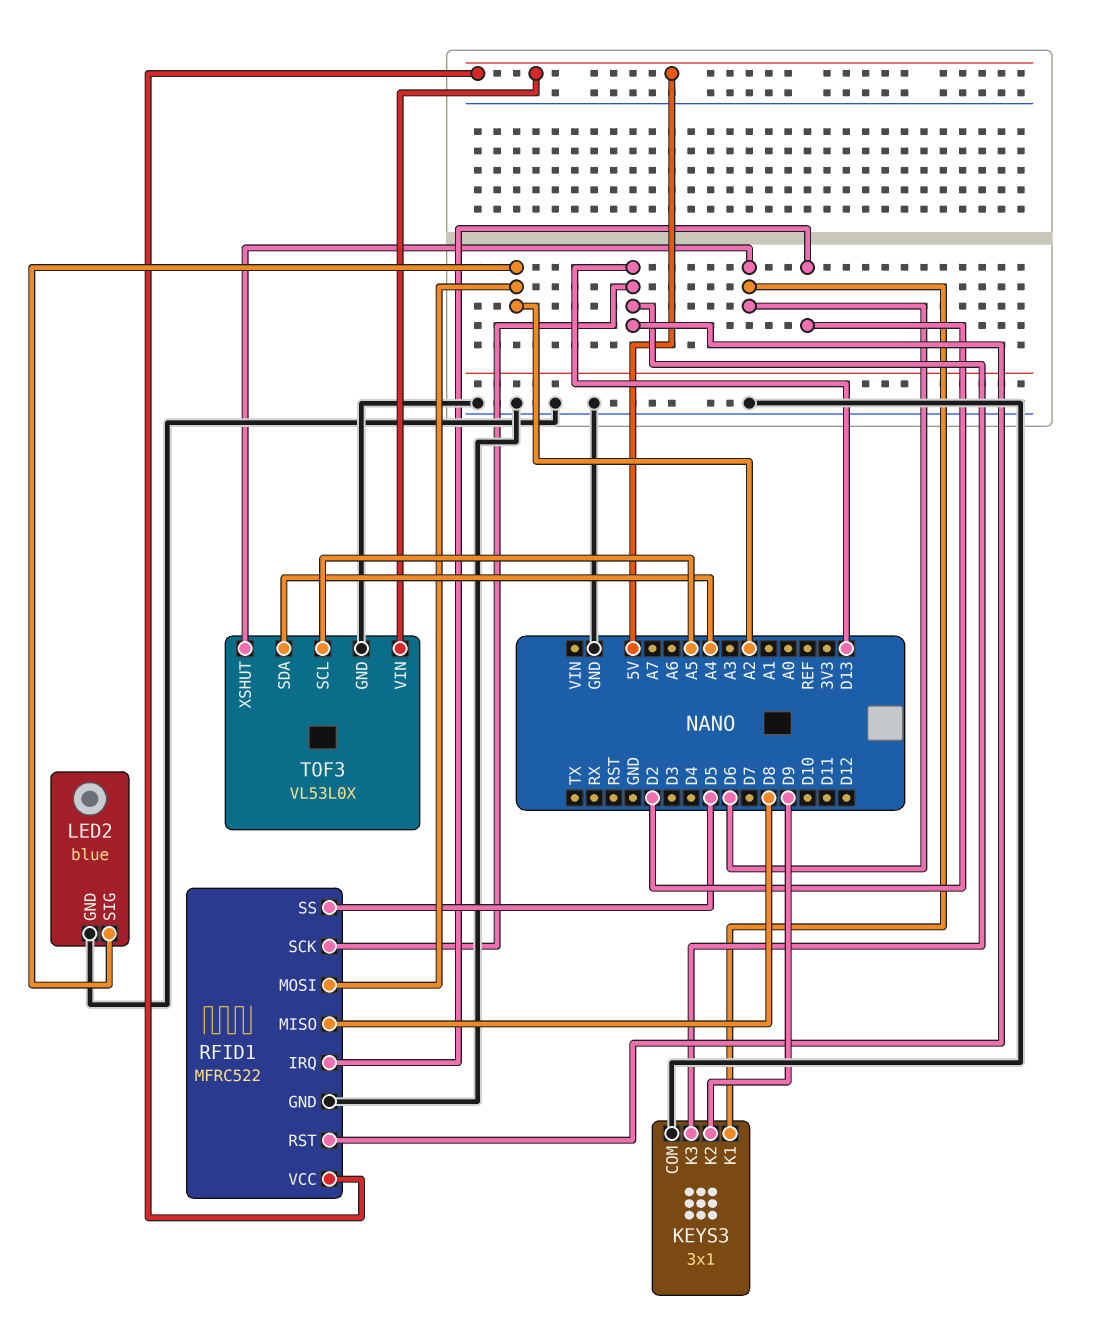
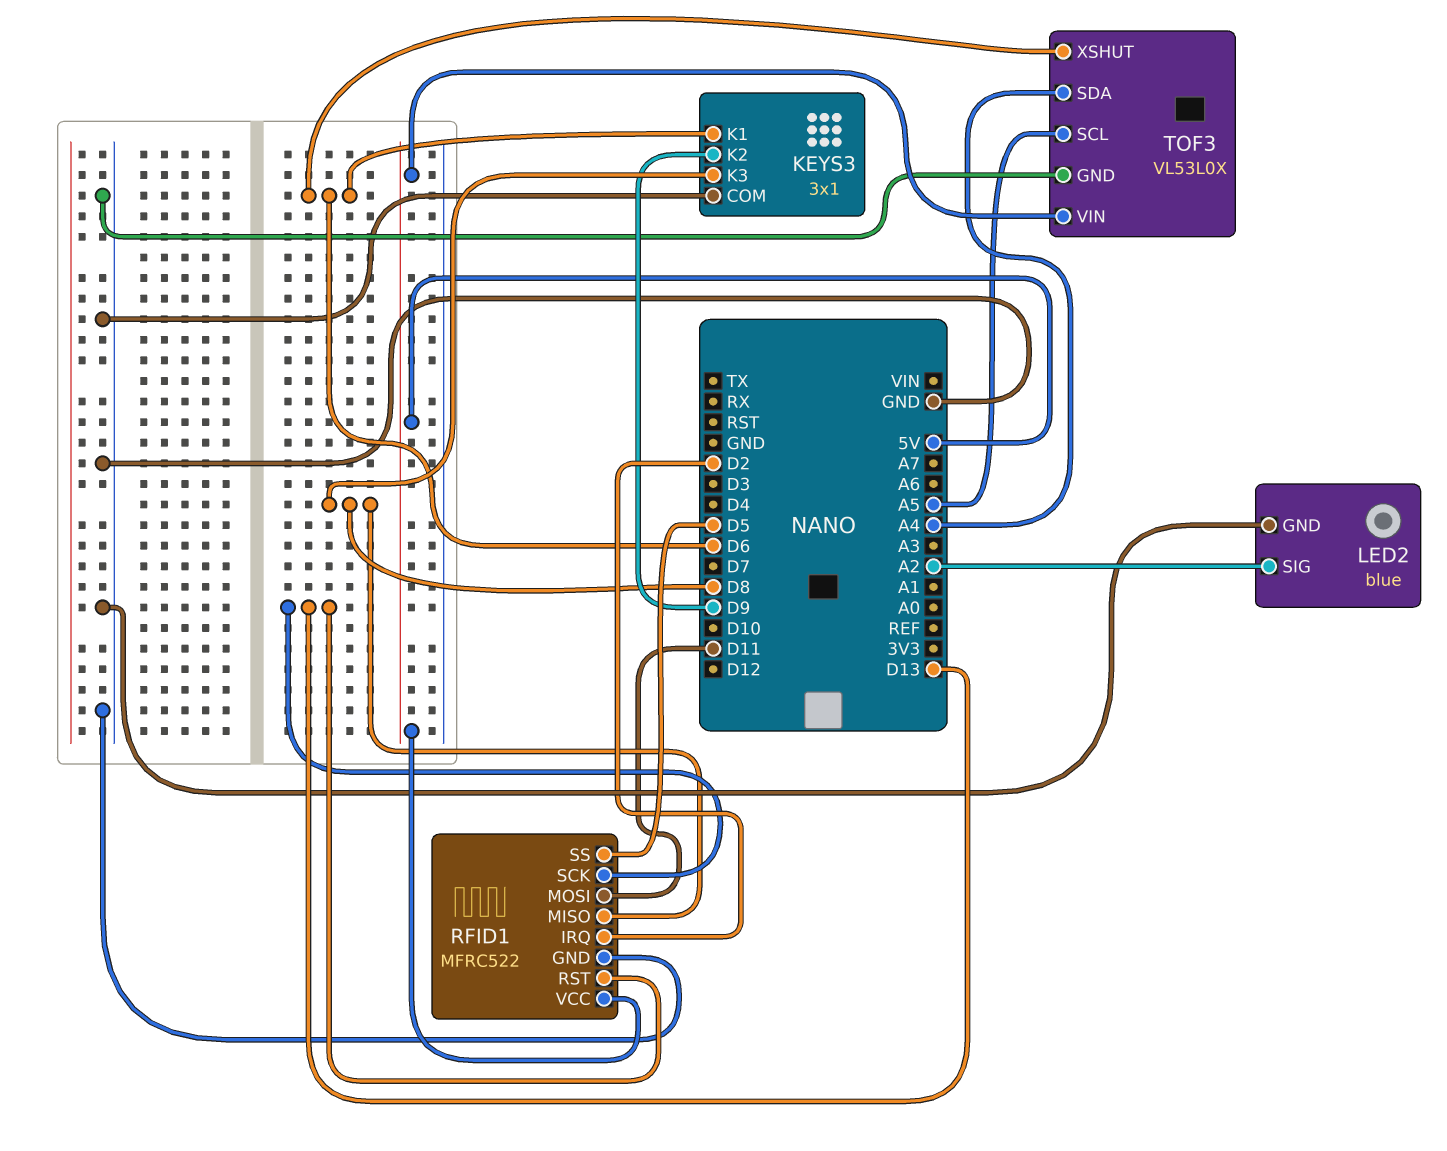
KEYS3 pin K3: D13 -> D8
RFID1 pin MOSI: A2 -> D11

